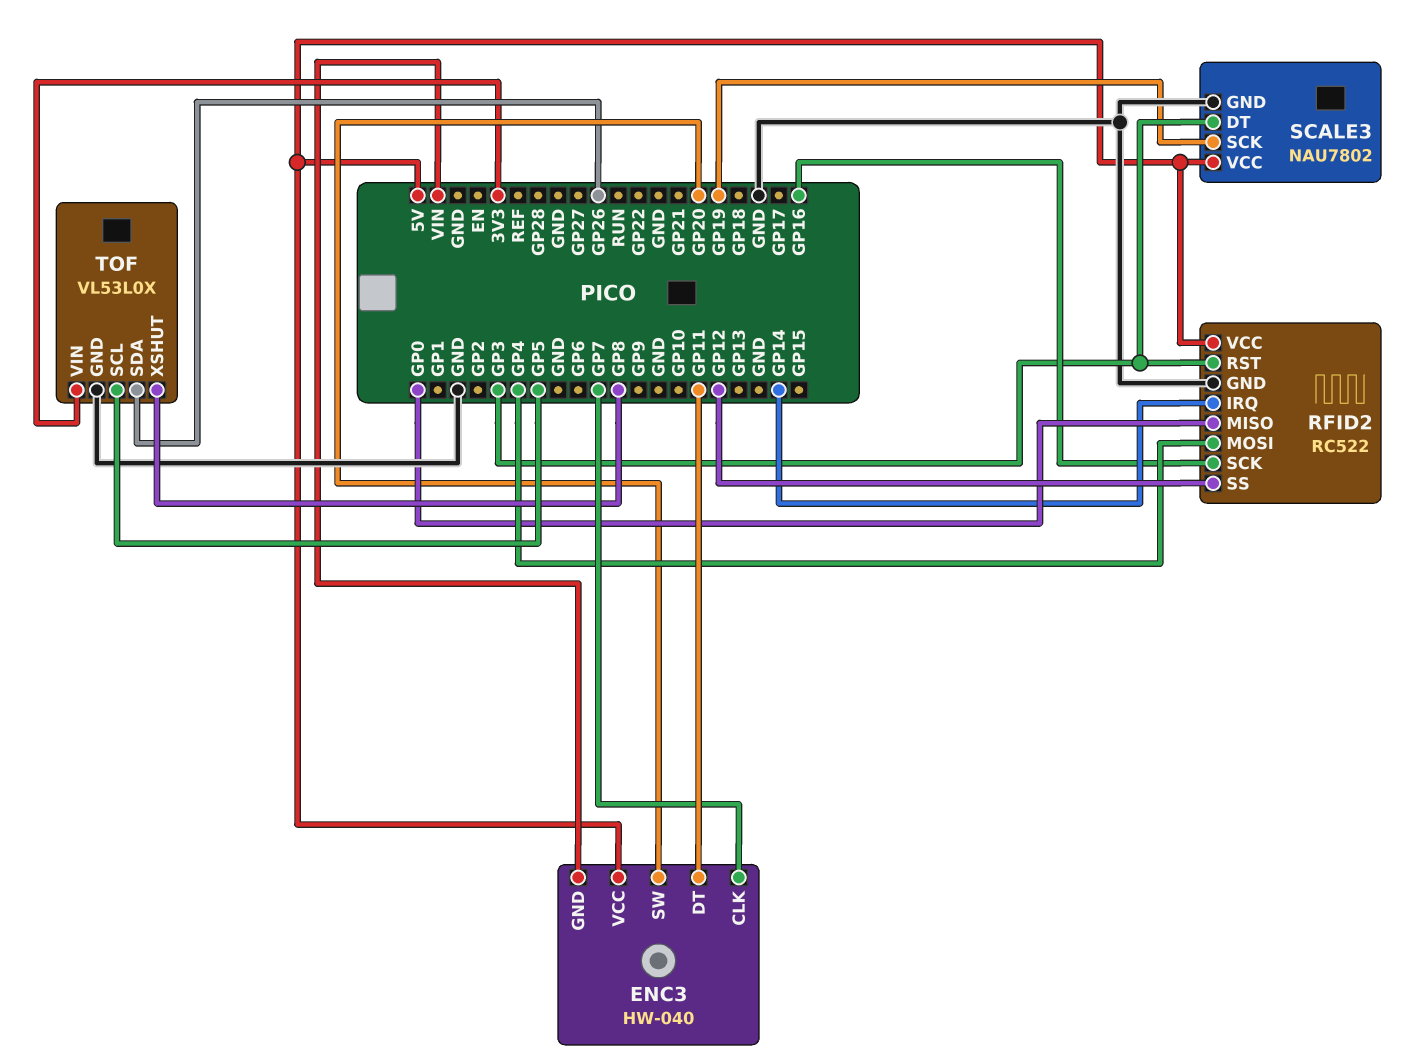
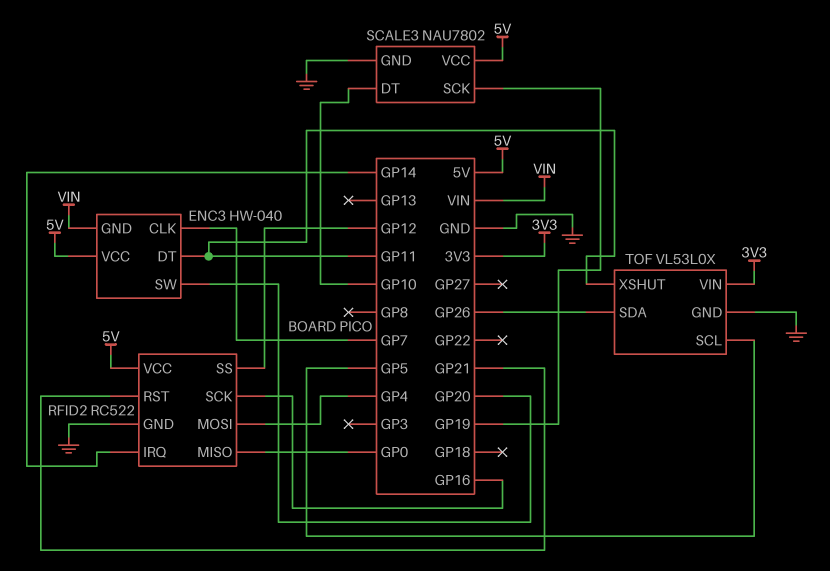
RFID2 pin RST: GP3 -> GP21
SCALE3 pin DT: GP3 -> GP10
TOF pin XSHUT: GP8 -> GP11

